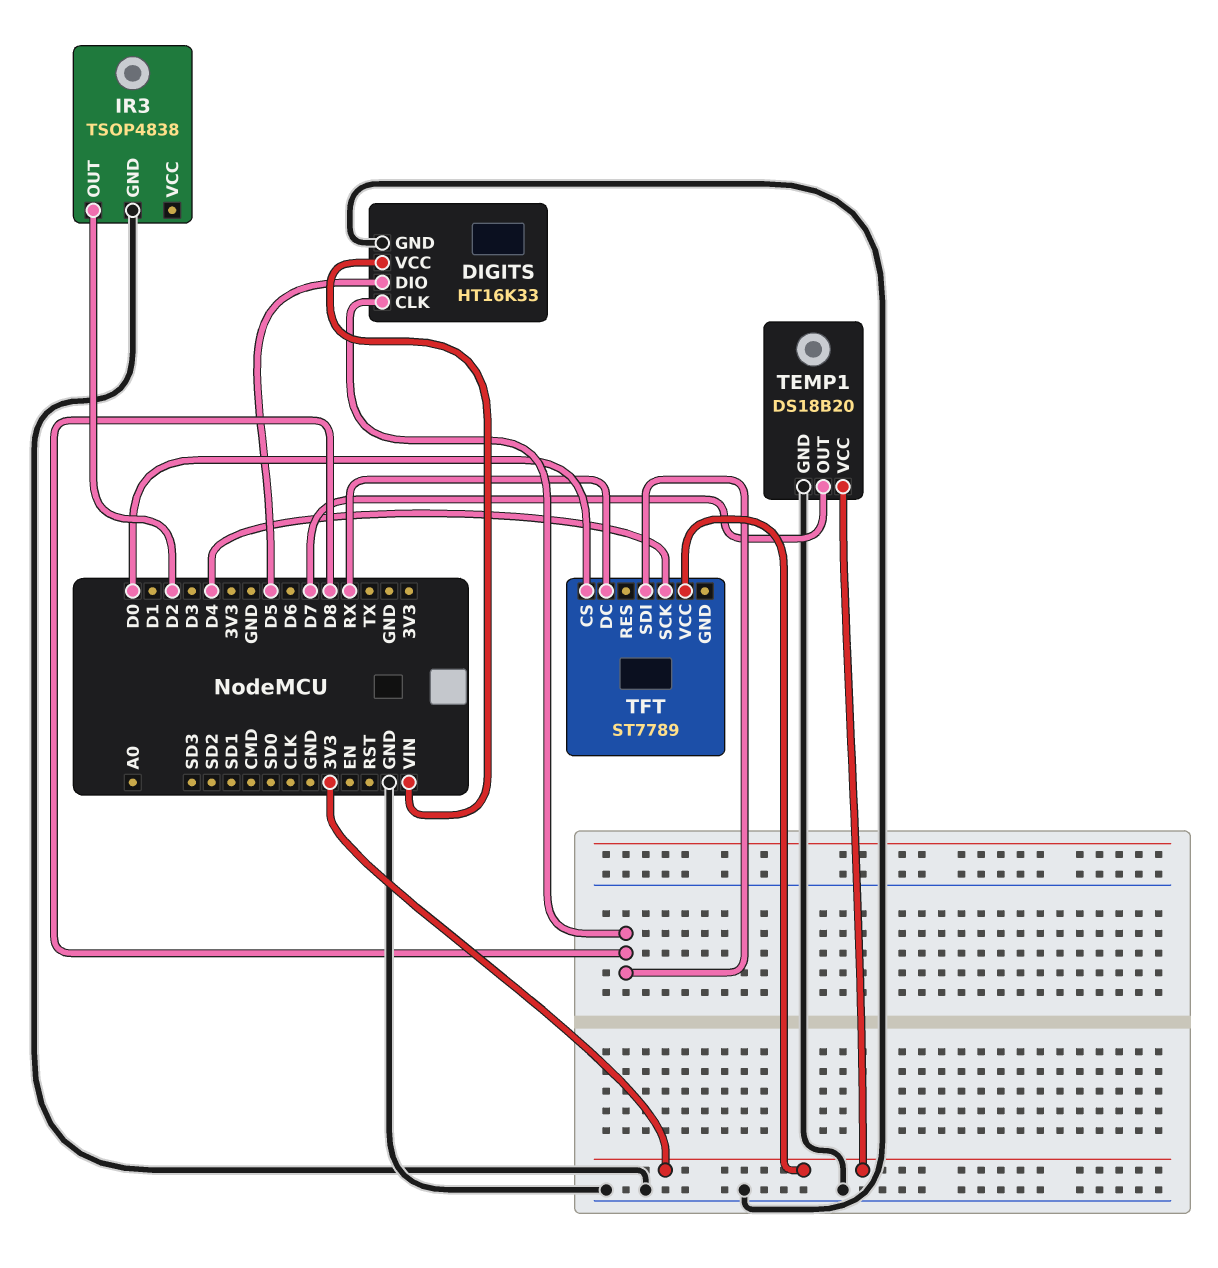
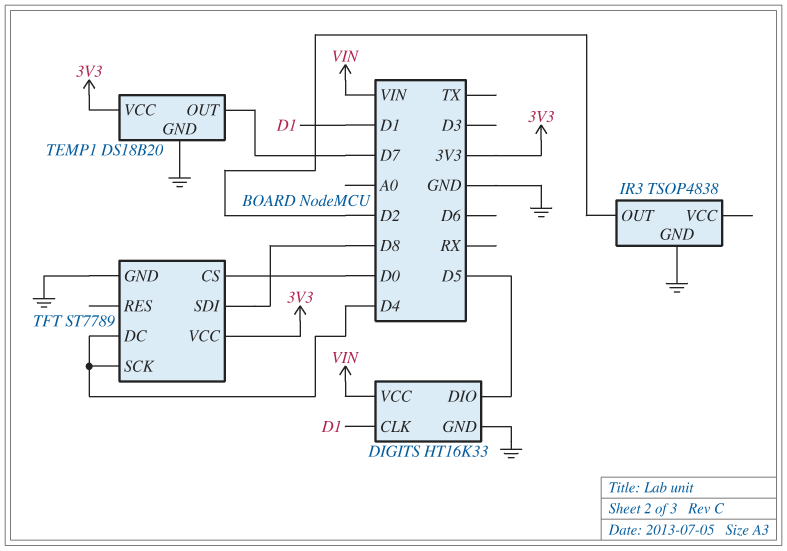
DIGITS pin CLK: D8 -> D1
TFT pin DC: RX -> D4
TFT pin GND: none -> GND

